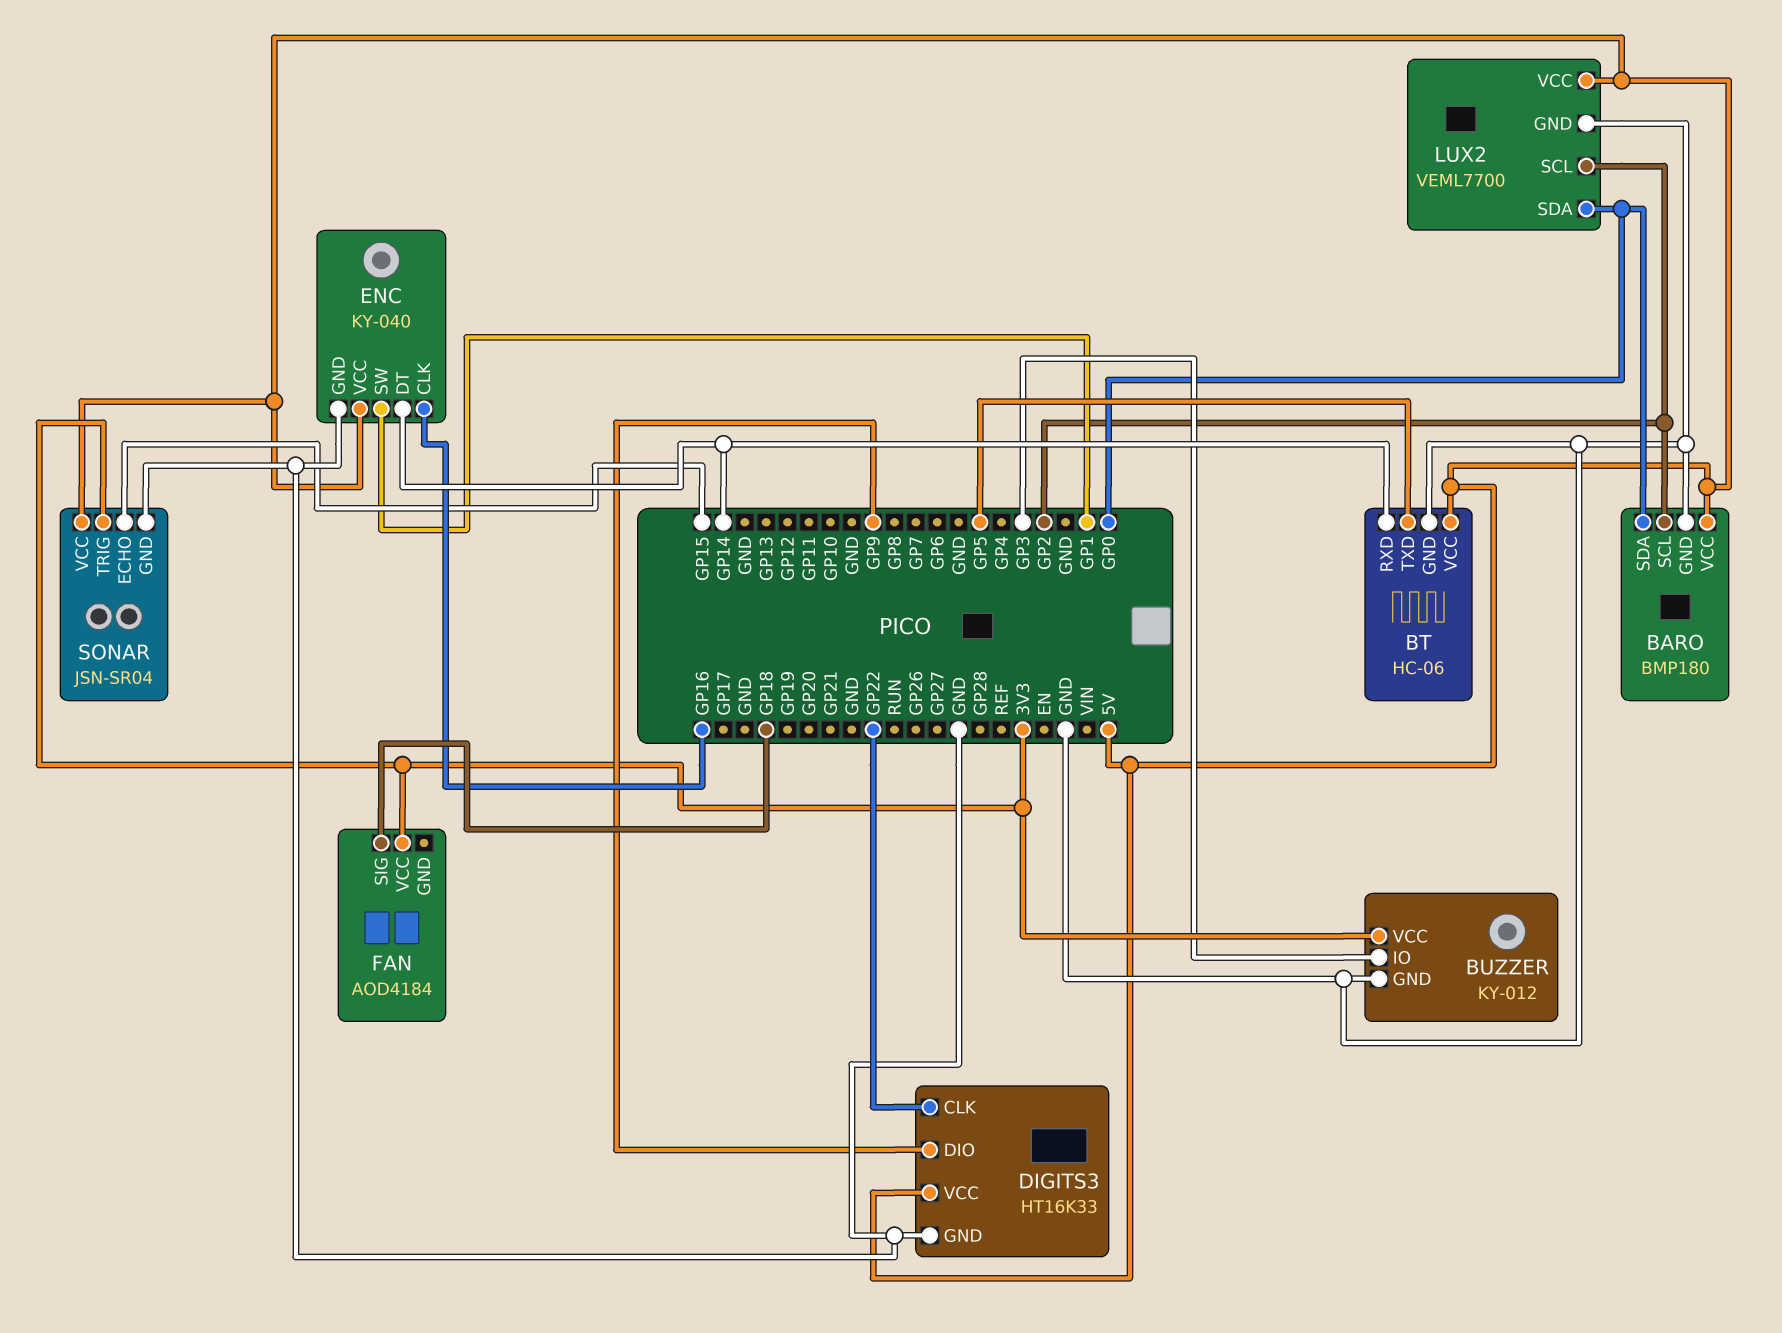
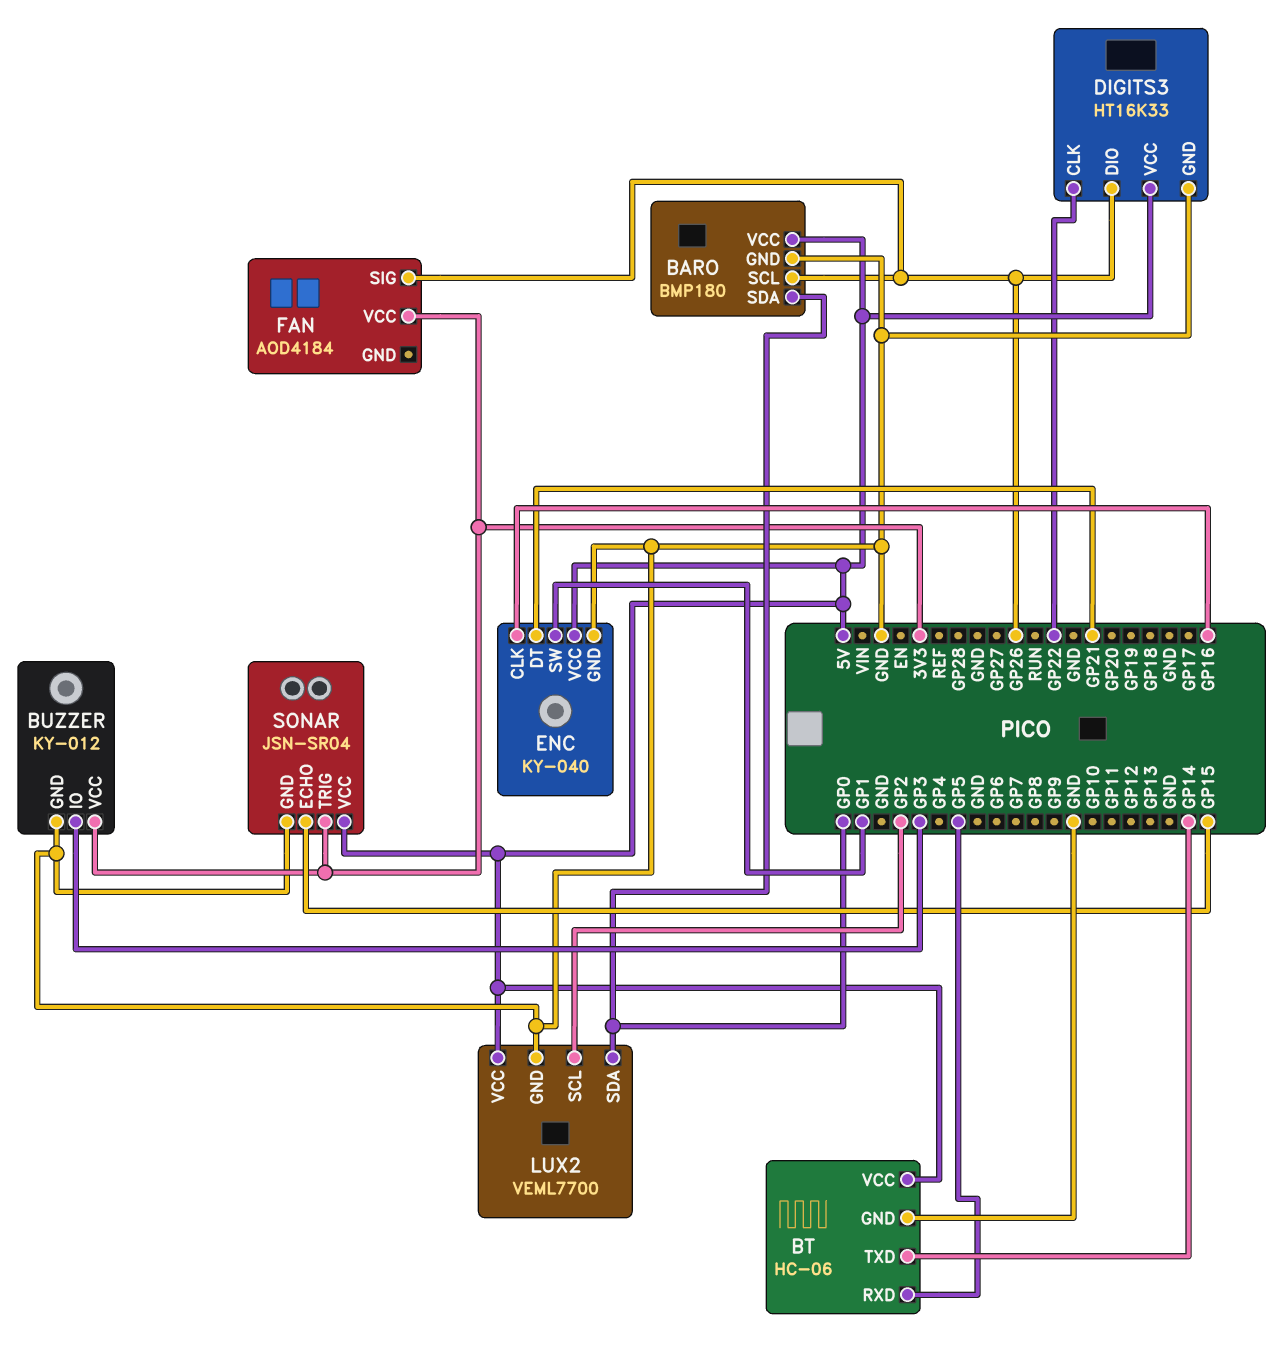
BARO pin SCL: GP2 -> GP26
BT pin RXD: GP14 -> GP5
BT pin TXD: GP5 -> GP14
DIGITS3 pin DIO: GP9 -> GP26
ENC pin DT: GP14 -> GP21
FAN pin SIG: GP18 -> GP26

